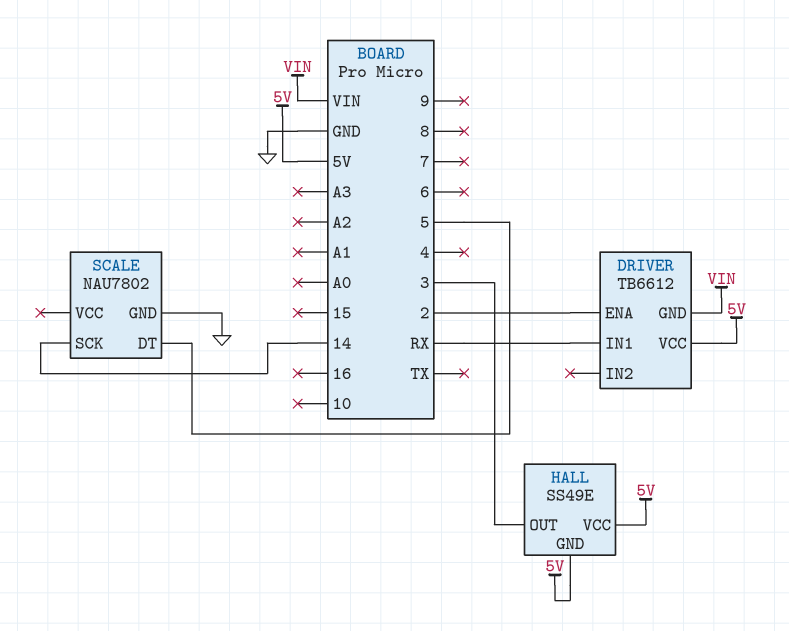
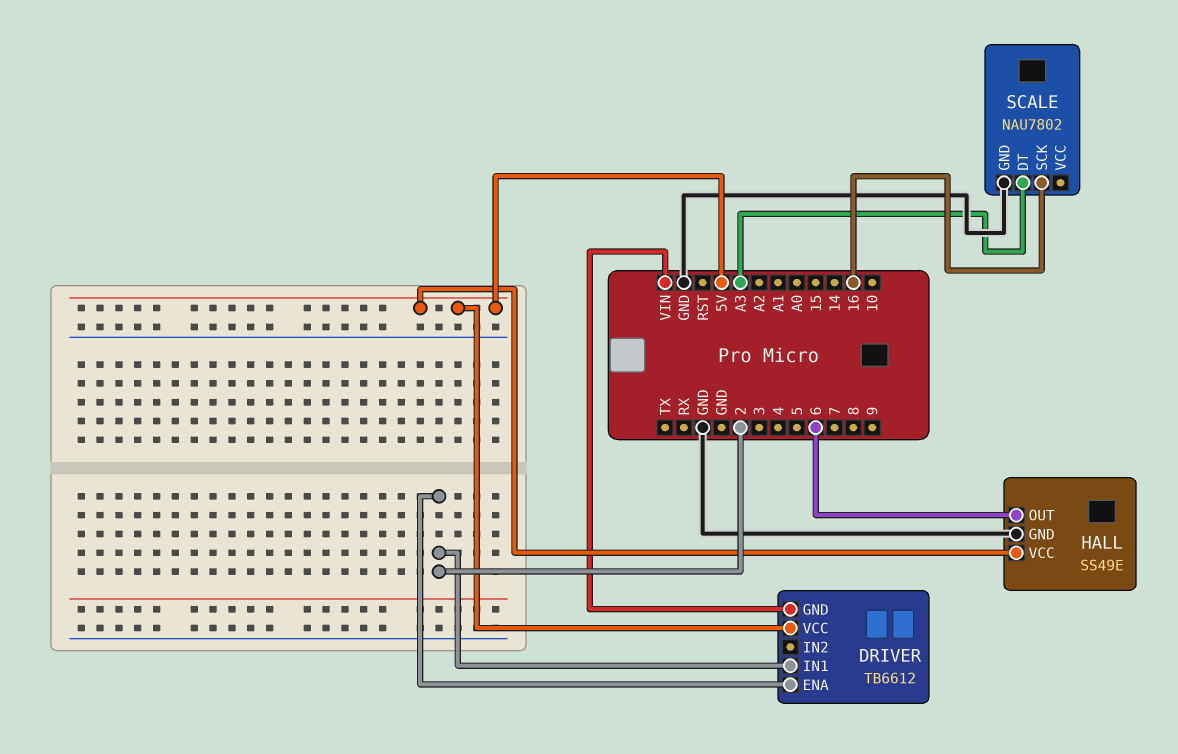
DRIVER pin IN1: RX -> 2
HALL pin GND: 5V -> GND
HALL pin OUT: 3 -> 6
SCALE pin DT: 5 -> A3
SCALE pin SCK: 14 -> 16

